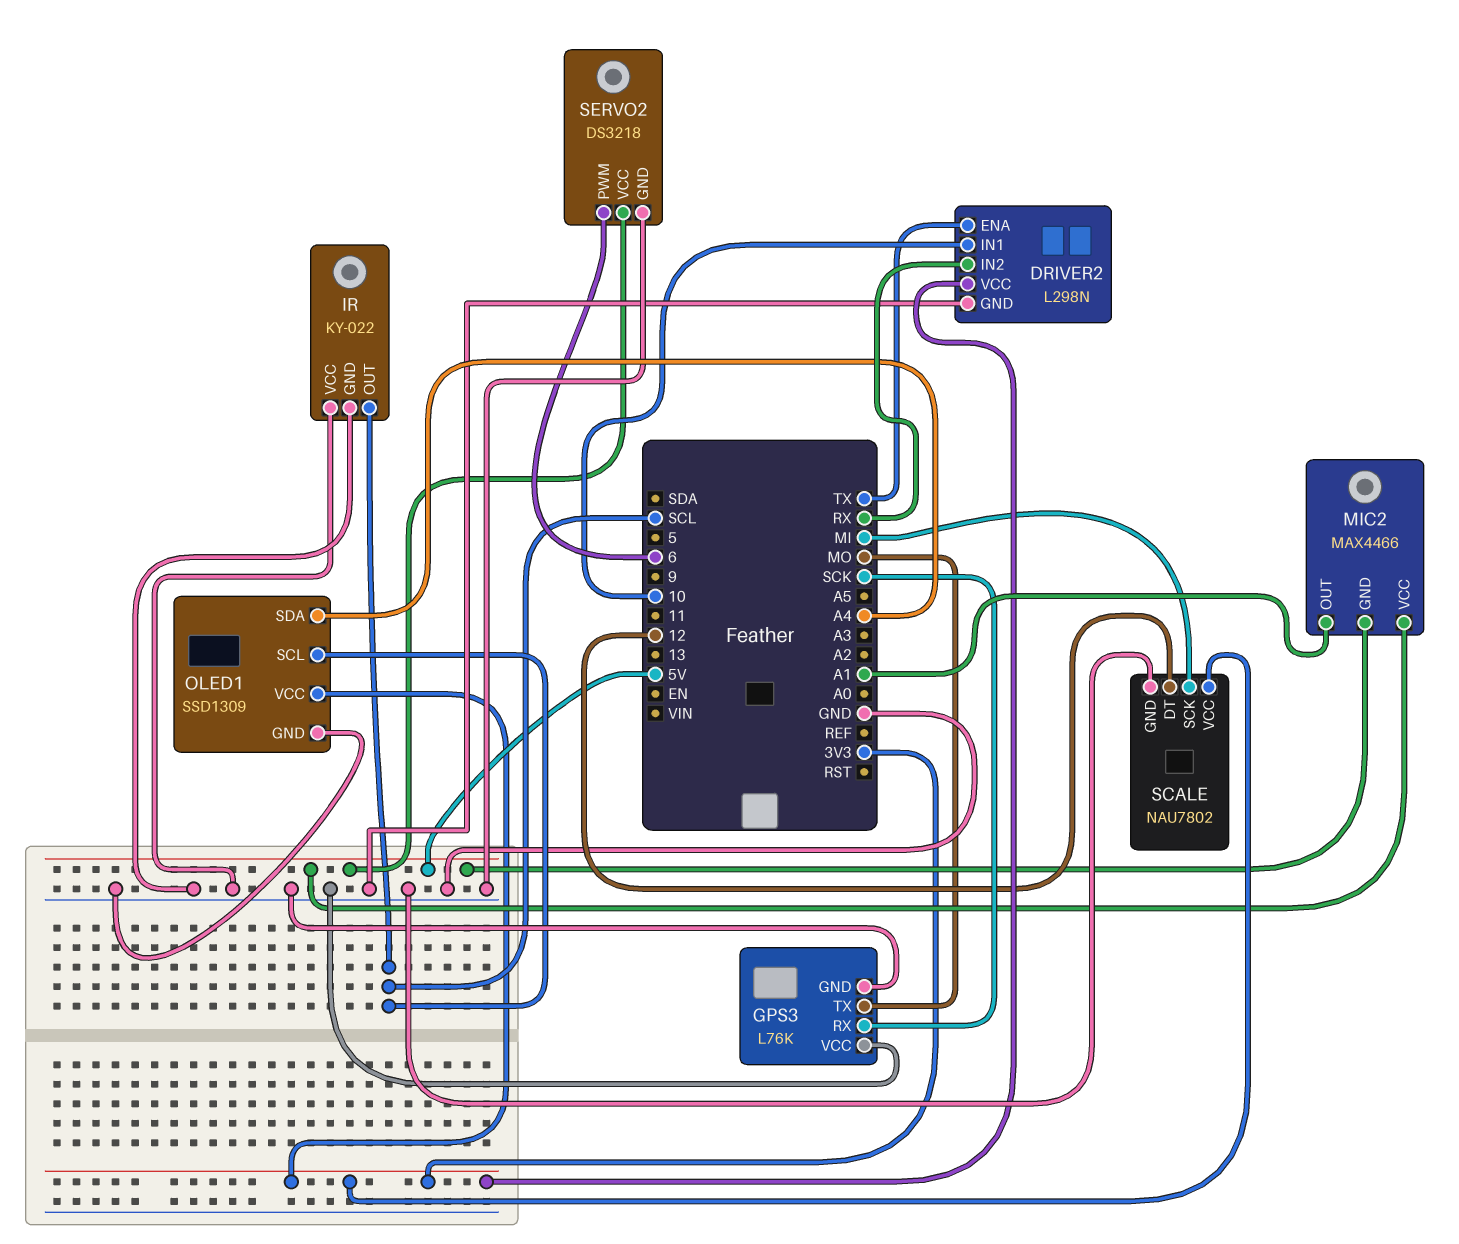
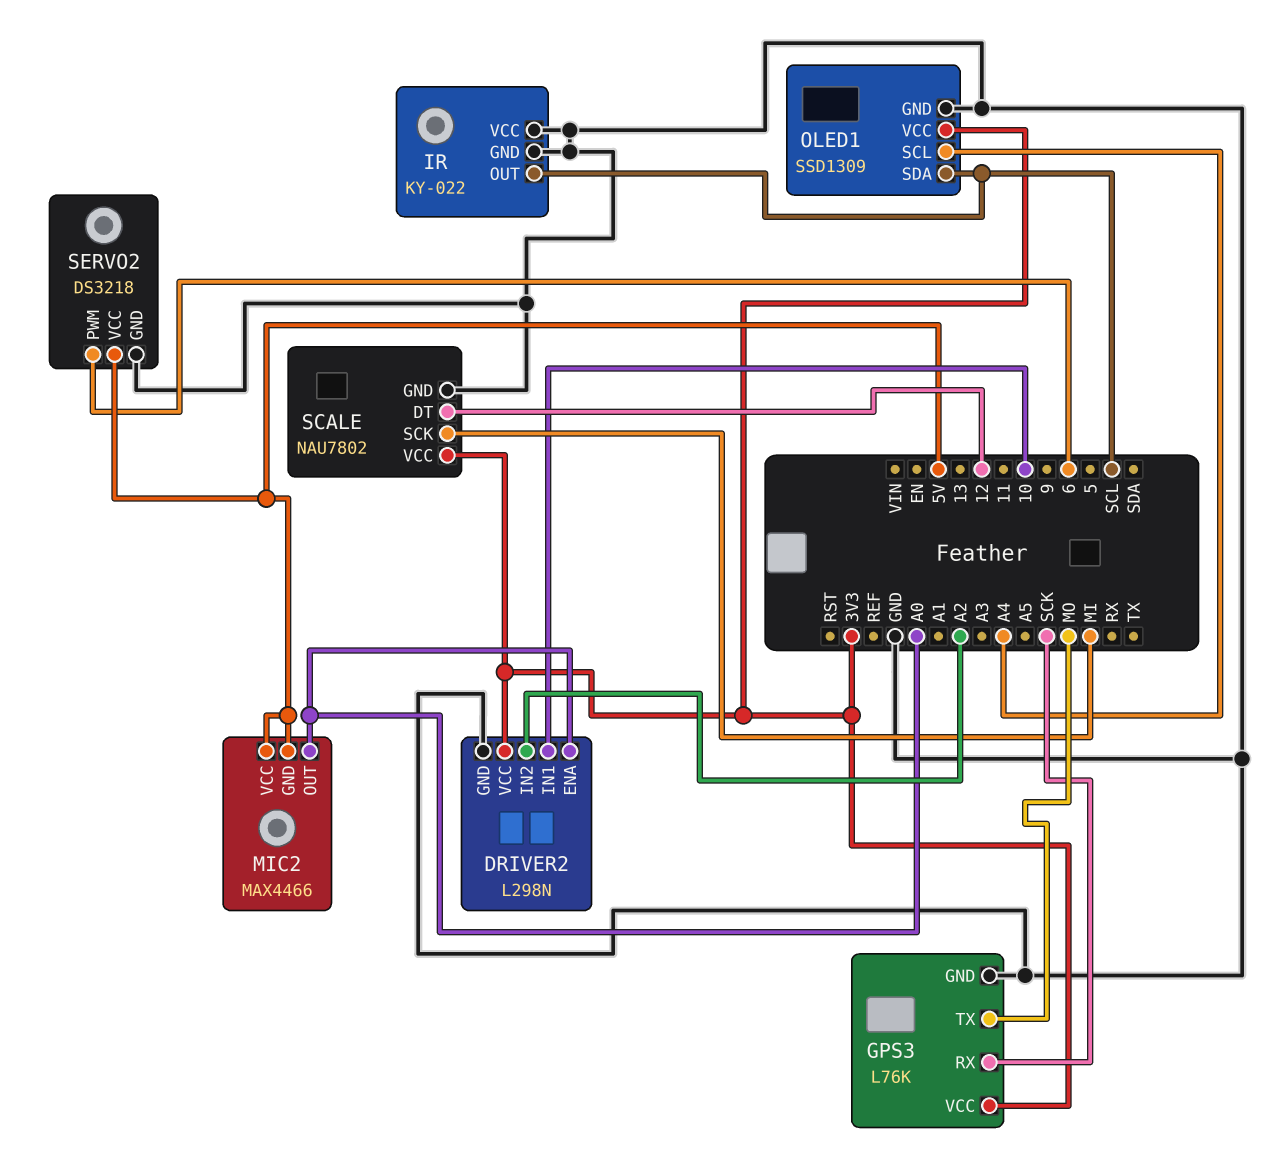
DRIVER2 pin ENA: TX -> A0
DRIVER2 pin IN2: RX -> A2
GPS3 pin VCC: GND -> 3V3
MIC2 pin OUT: A1 -> A0
OLED1 pin SCL: SCL -> A4
OLED1 pin SDA: A4 -> SCL

